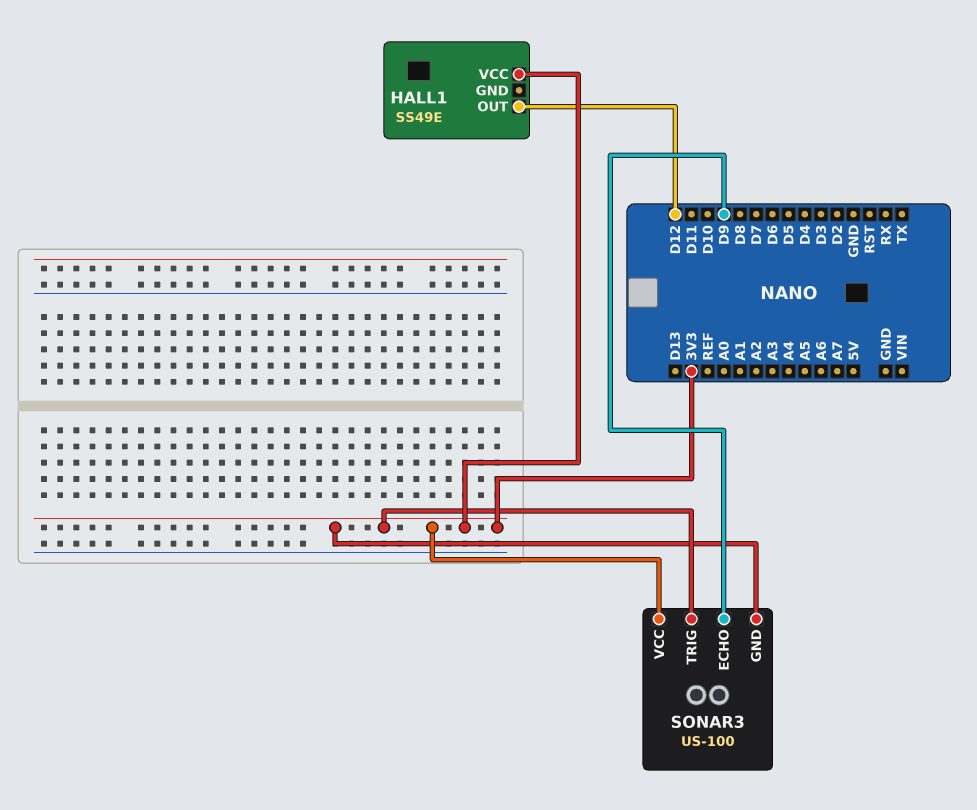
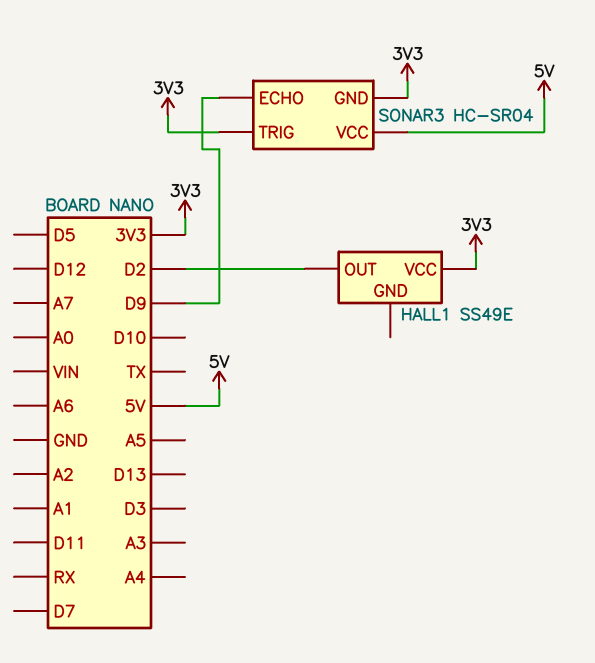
HALL1 pin OUT: D12 -> D2
SONAR3: US-100 -> HC-SR04
SONAR3 pin VCC: 3V3 -> 5V

